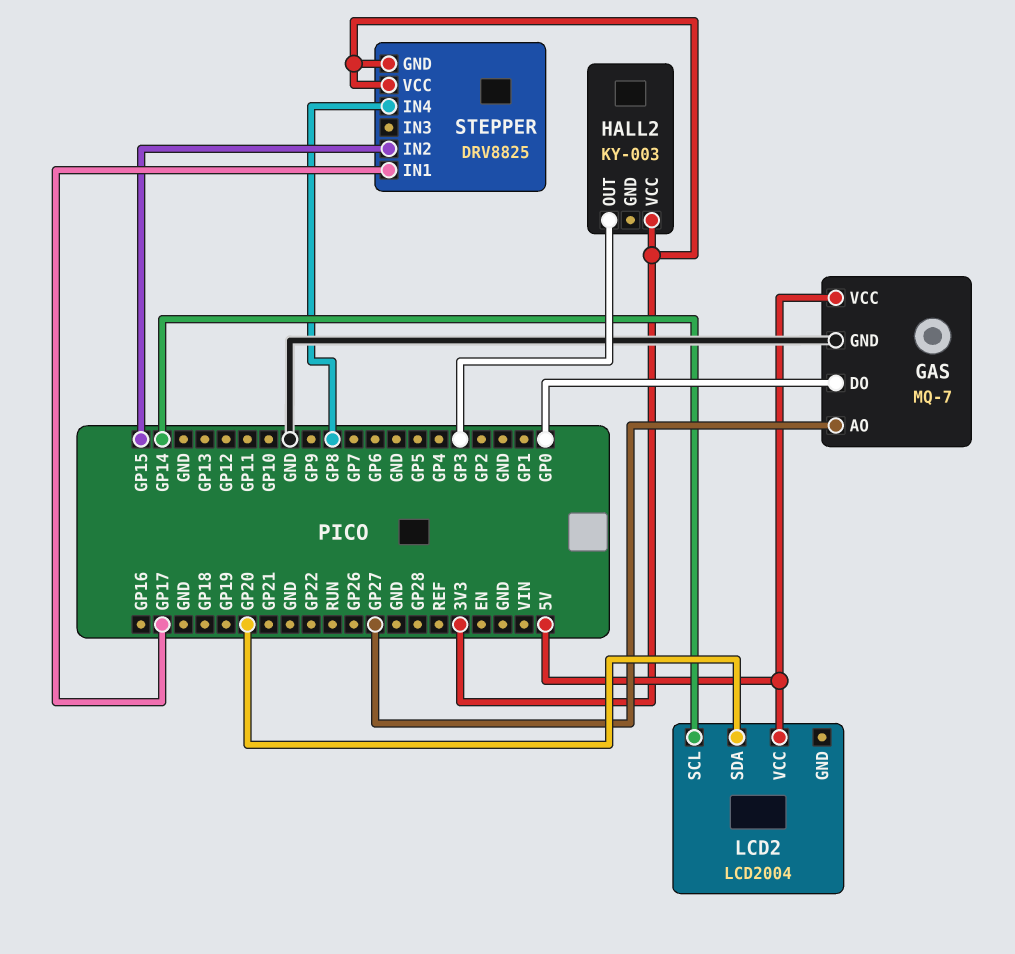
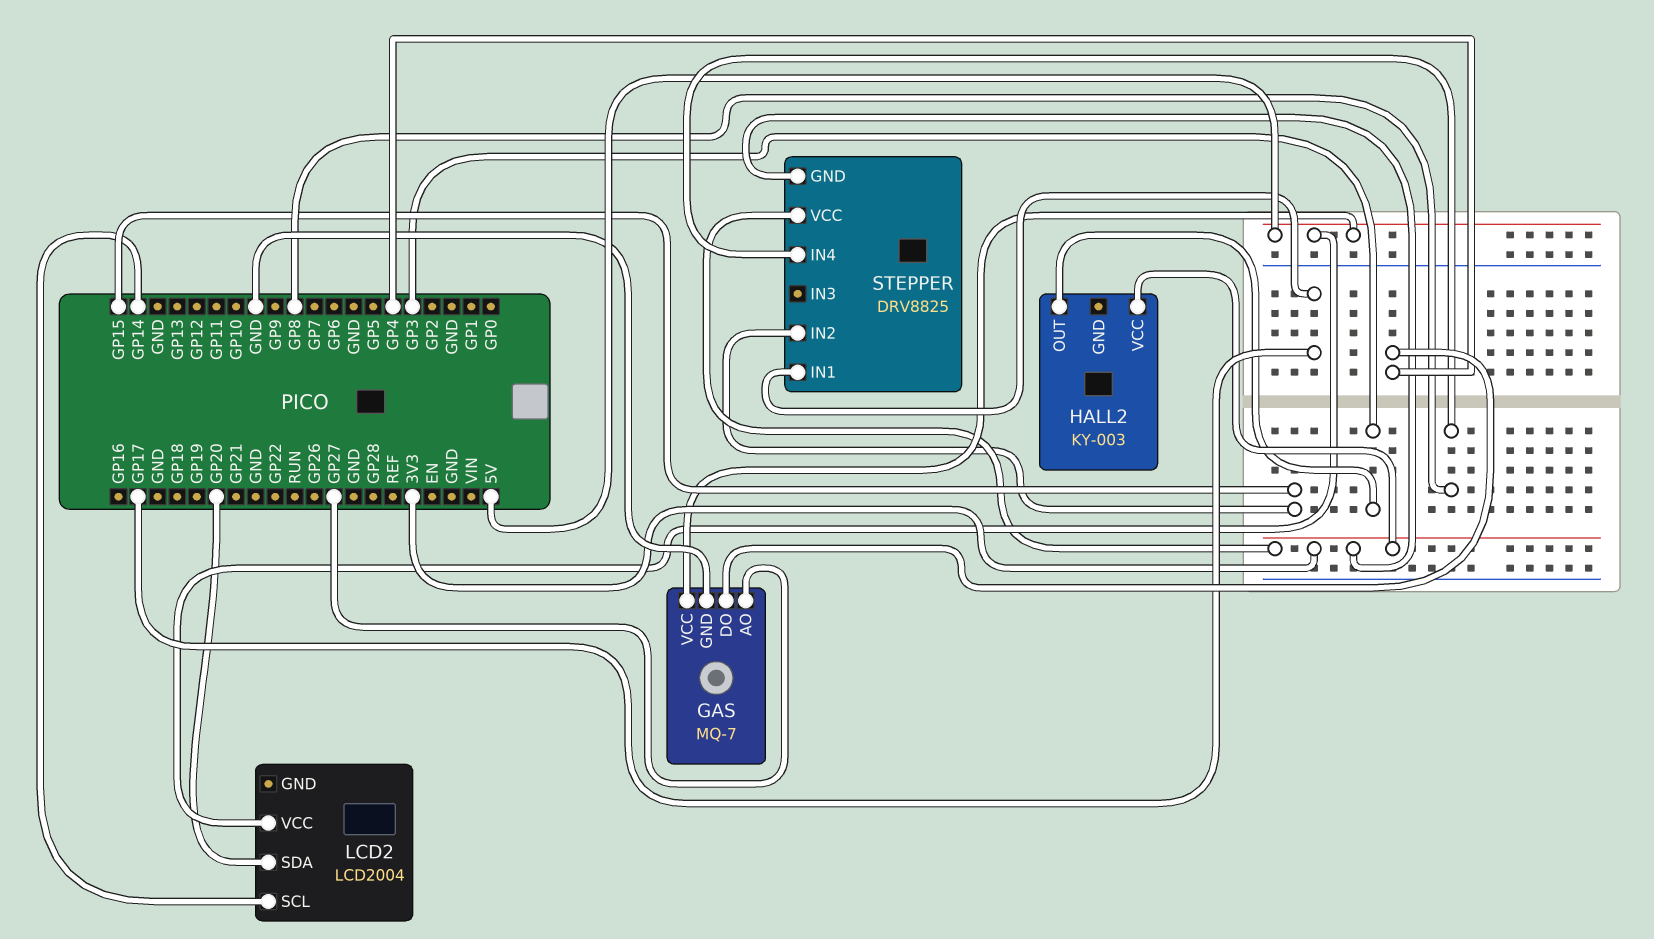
GAS pin DO: GP0 -> GP4

